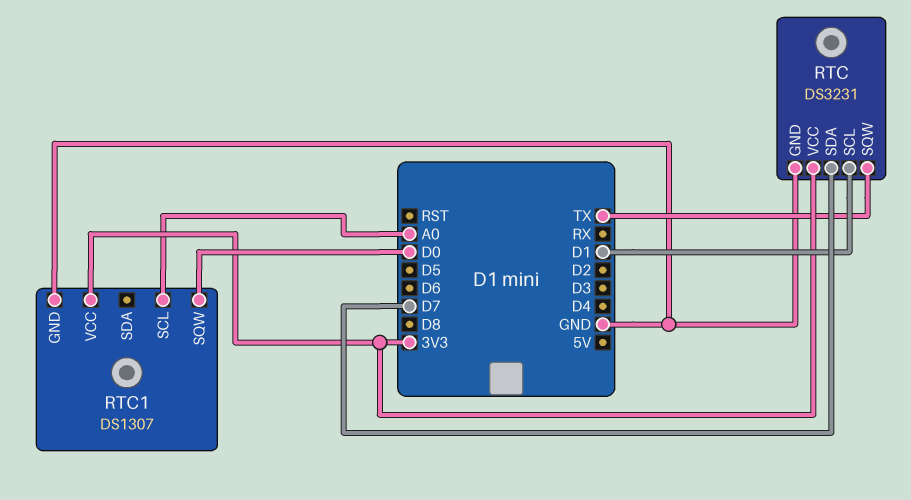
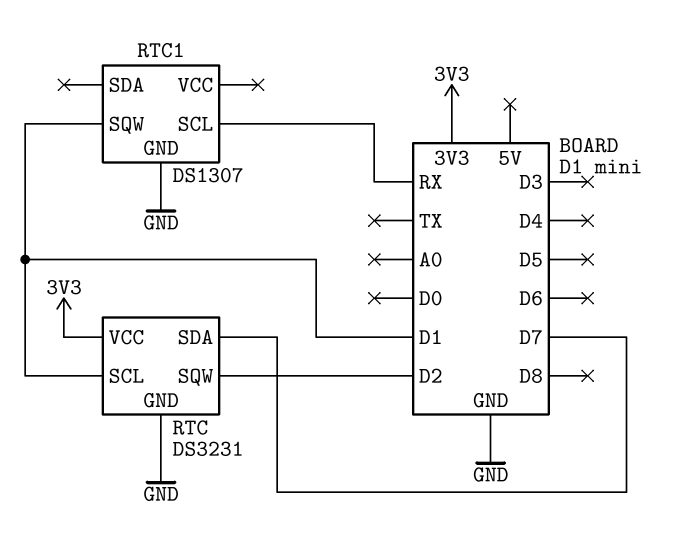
RTC pin SQW: TX -> D2
RTC1 pin SCL: A0 -> RX
RTC1 pin SQW: D0 -> D1
RTC1 pin VCC: 3V3 -> none

